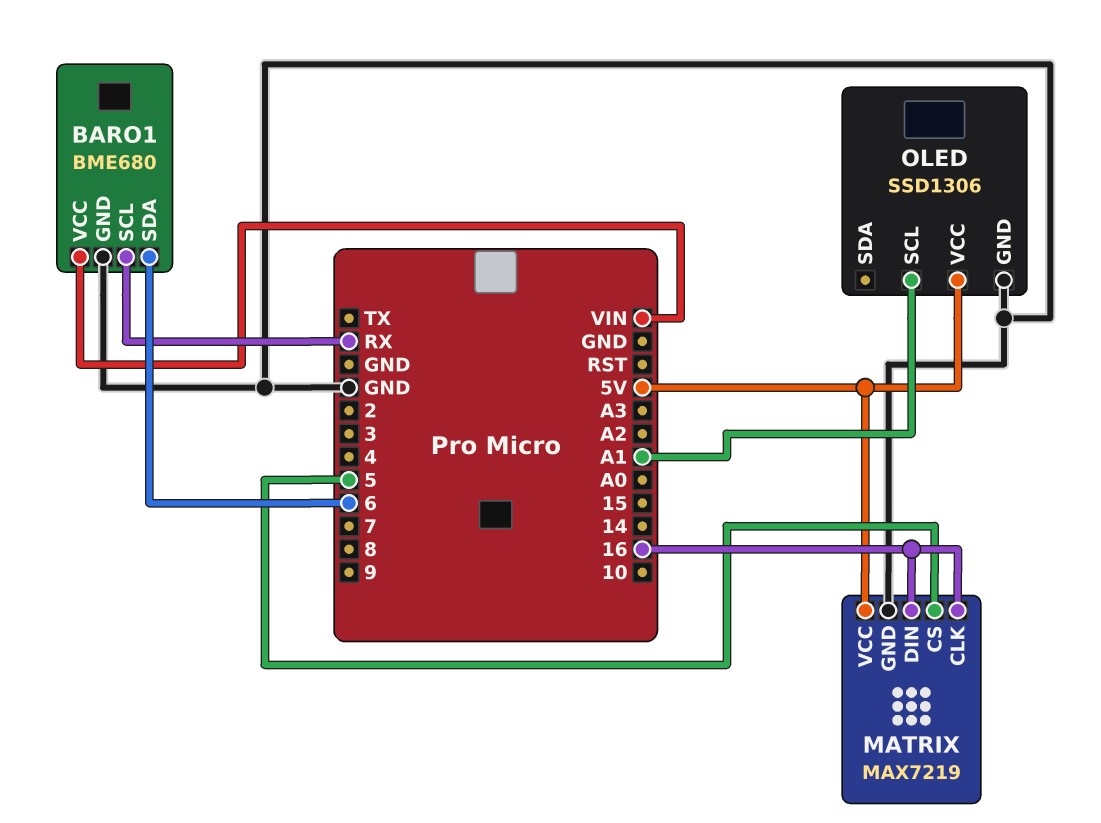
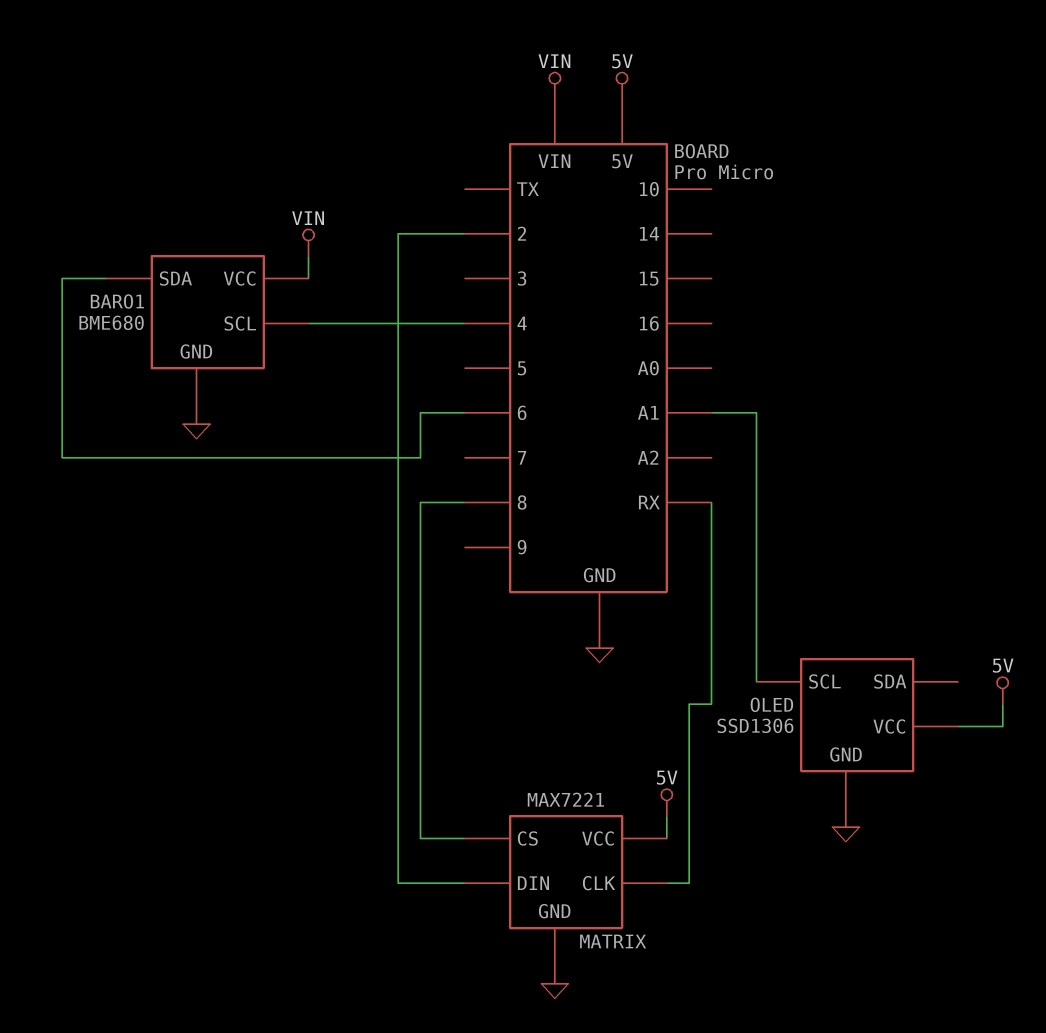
BARO1 pin SCL: RX -> 4
MATRIX: MAX7219 -> MAX7221
MATRIX pin CLK: 16 -> RX
MATRIX pin CS: 5 -> 8
MATRIX pin DIN: 16 -> 2

